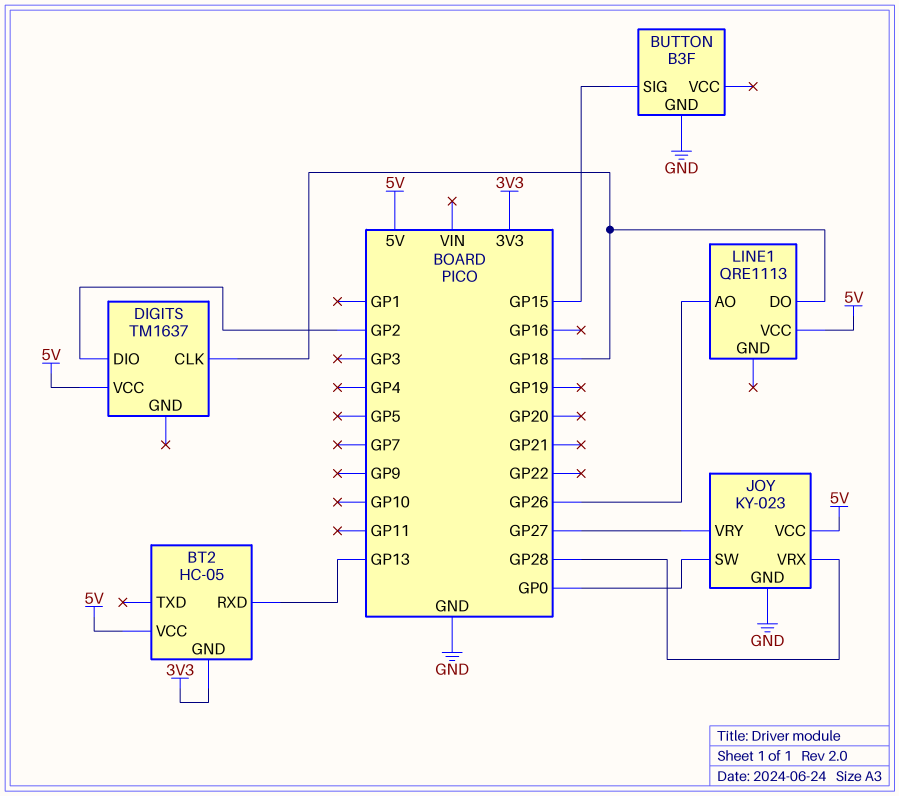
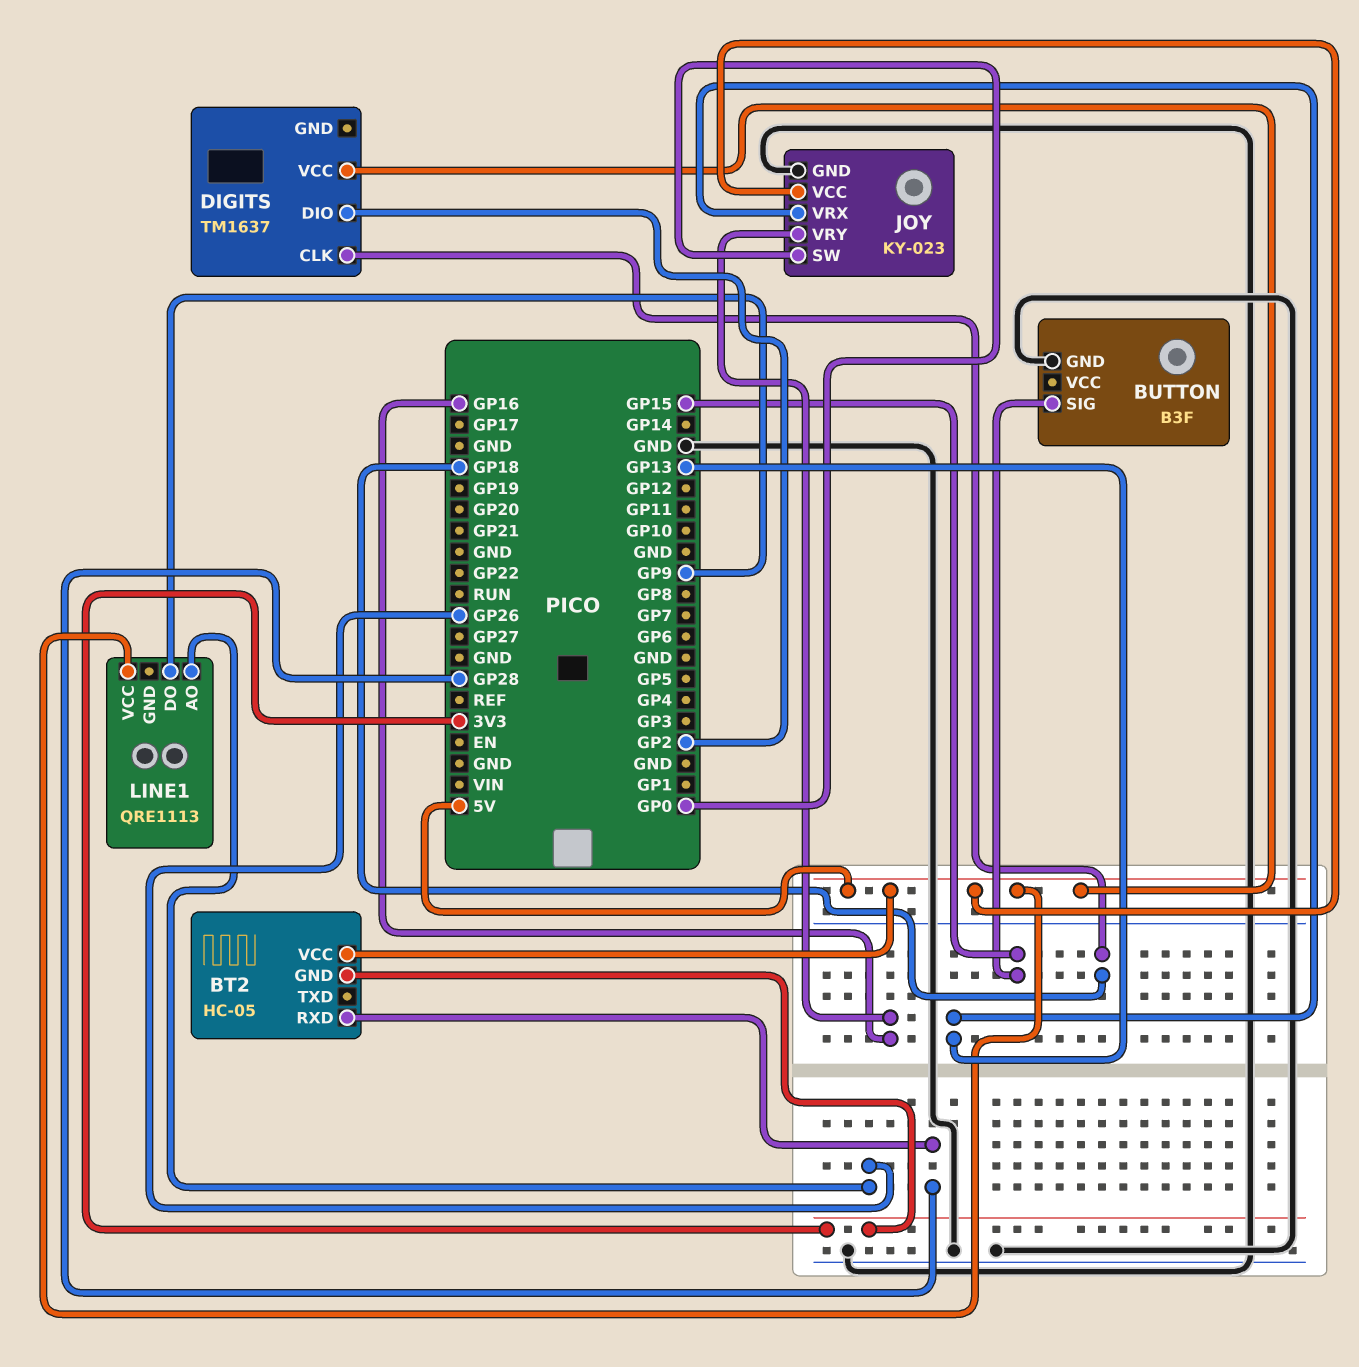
BT2 pin RXD: GP13 -> GP28
JOY pin VRX: GP28 -> GP13
JOY pin VRY: GP27 -> GP16
LINE1 pin DO: GP18 -> GP9

